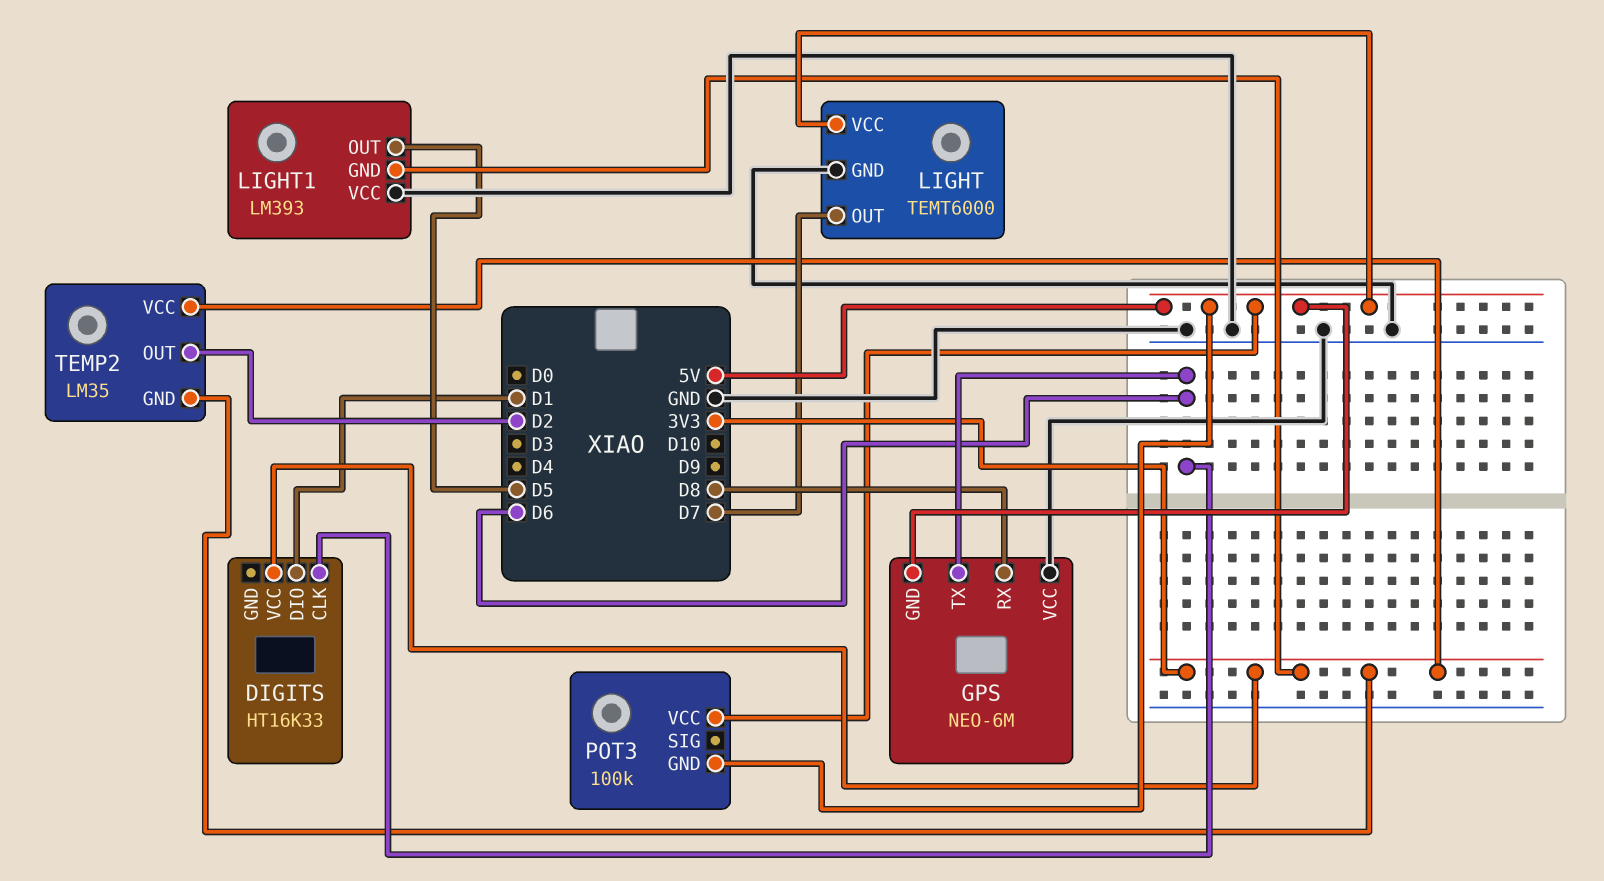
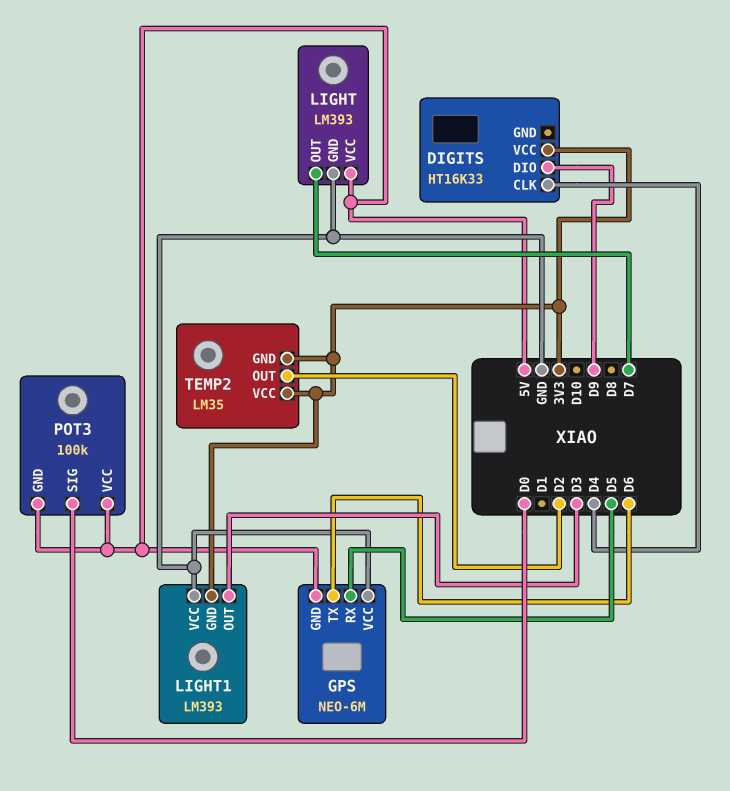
DIGITS pin CLK: D6 -> D4
DIGITS pin DIO: D1 -> D9
GPS pin RX: D8 -> D5
LIGHT: TEMT6000 -> LM393
LIGHT1 pin OUT: D5 -> D3
POT3 pin SIG: none -> D0

